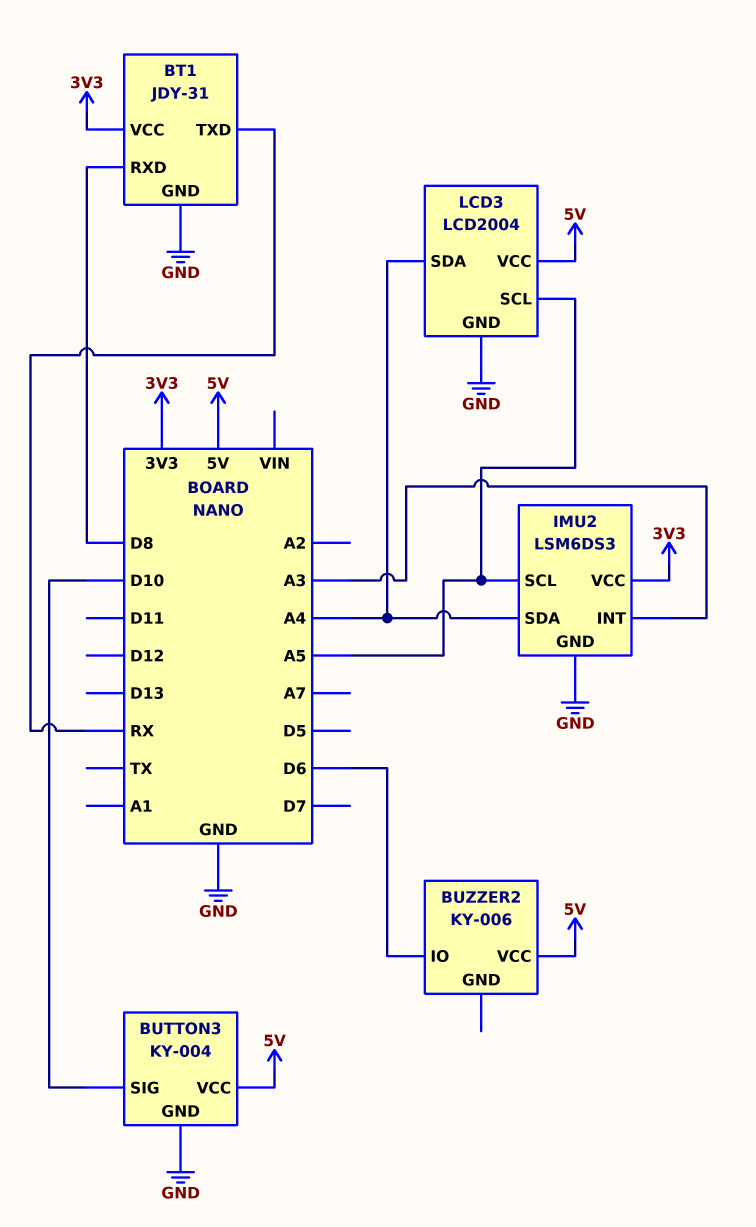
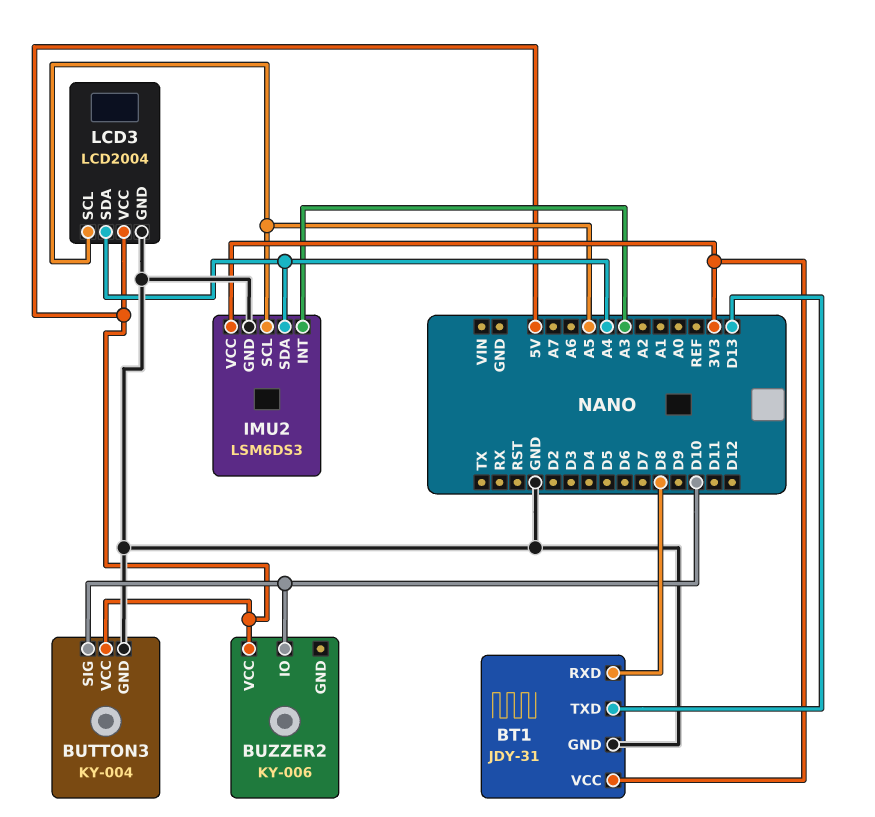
BT1 pin TXD: RX -> D13
BUZZER2 pin IO: D6 -> D10

